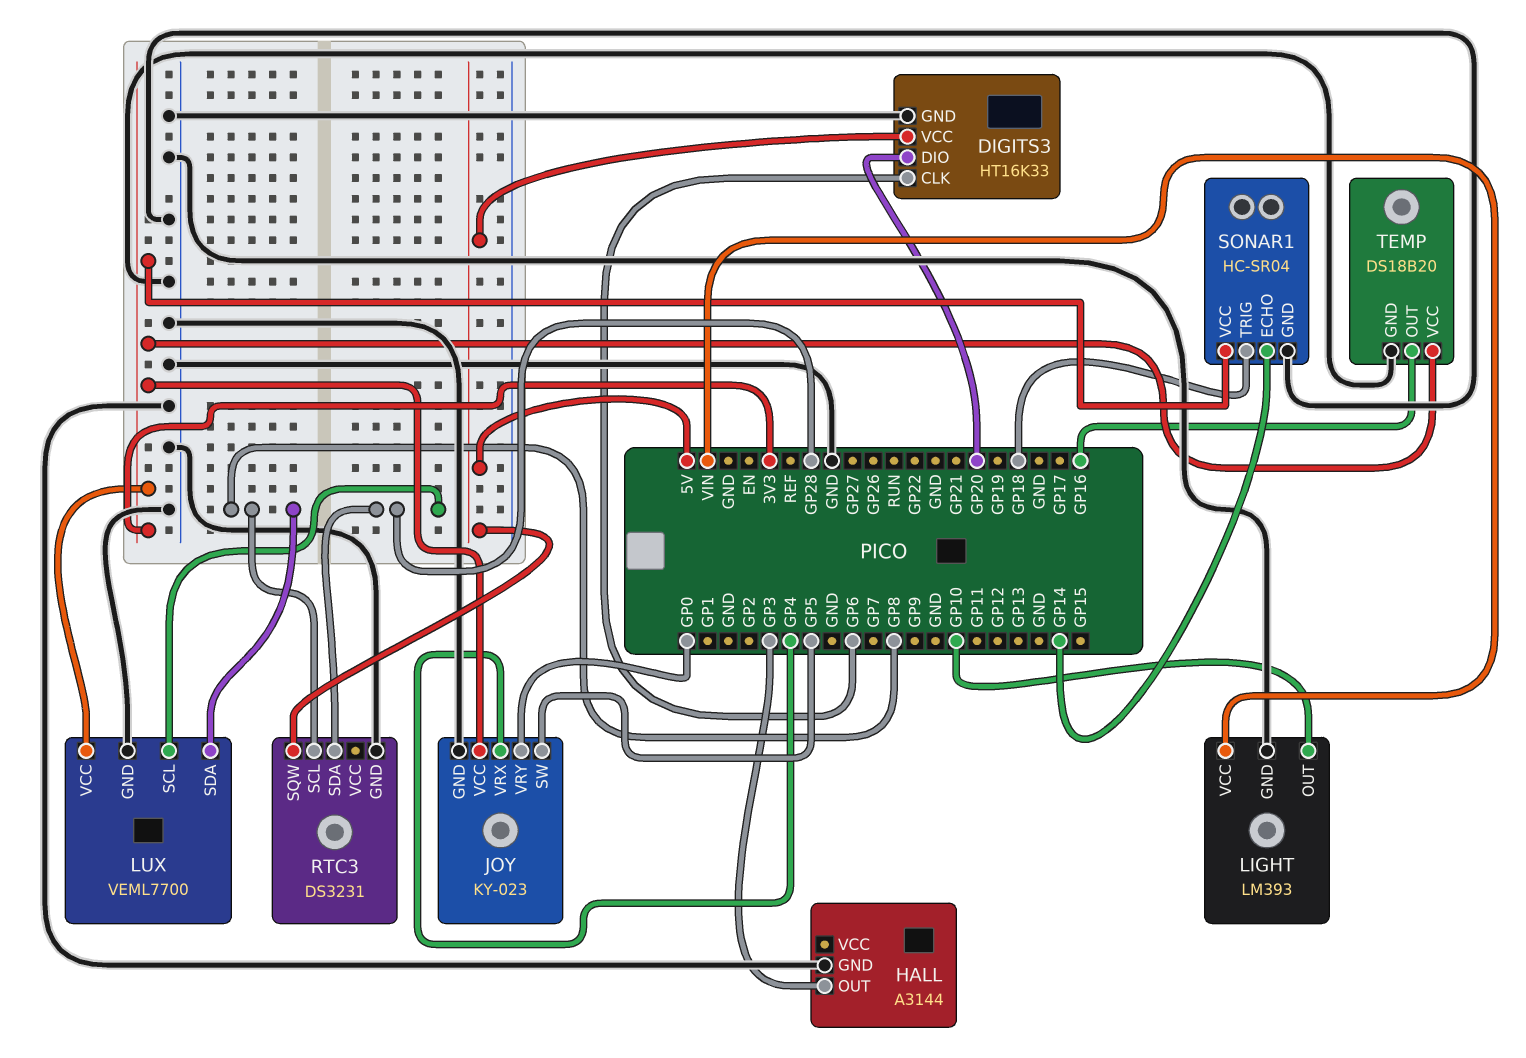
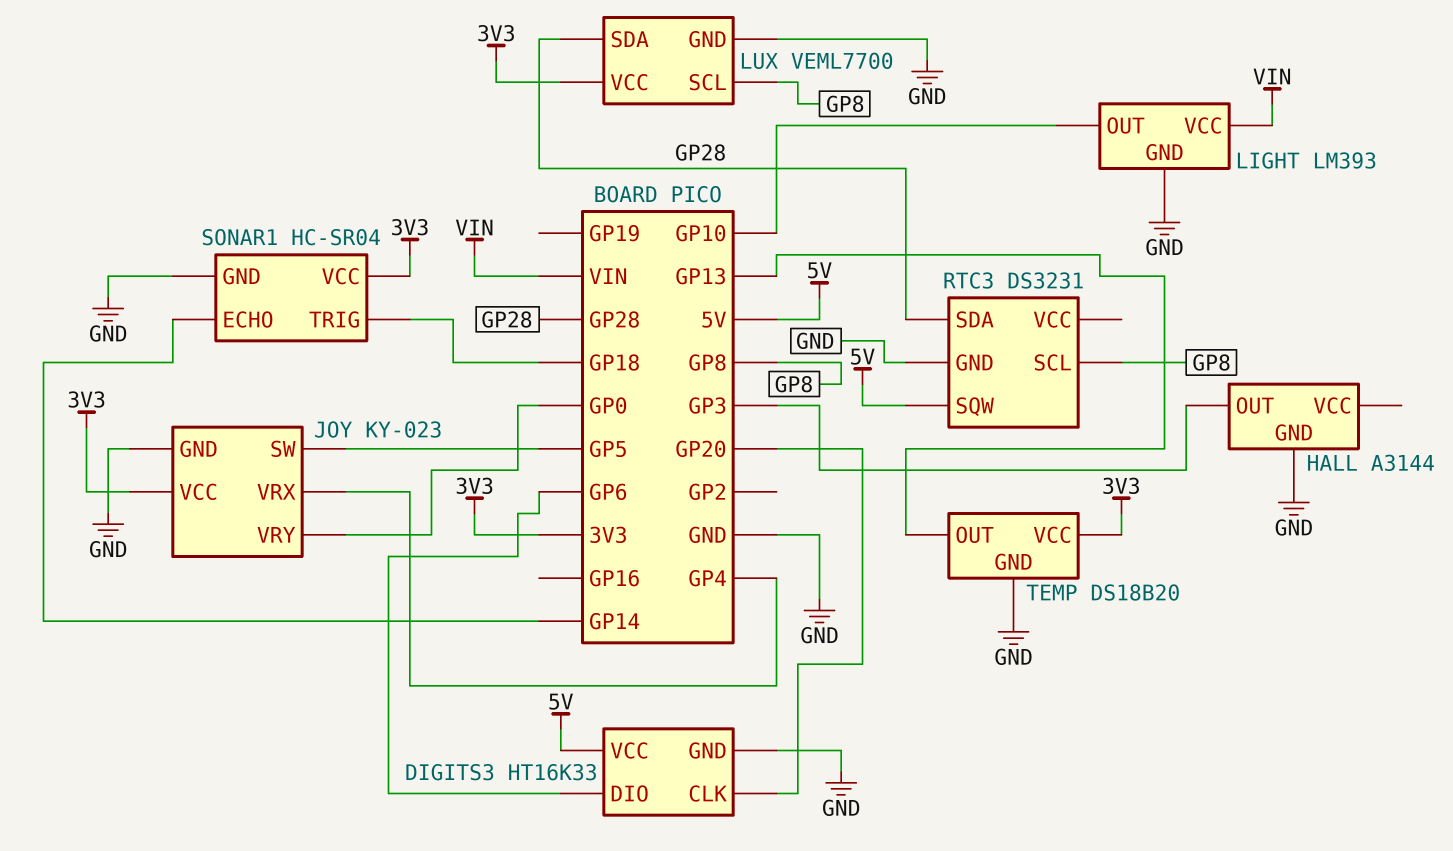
DIGITS3 pin CLK: GP6 -> GP20
DIGITS3 pin DIO: GP20 -> GP6
LUX pin SCL: GP28 -> GP8
LUX pin SDA: GP8 -> GP28
TEMP pin OUT: GP16 -> GP13

